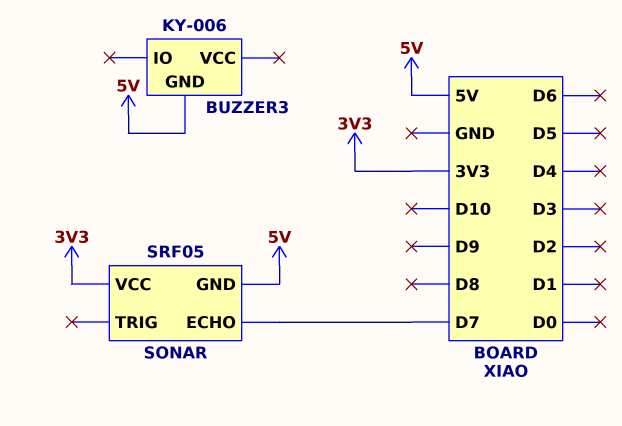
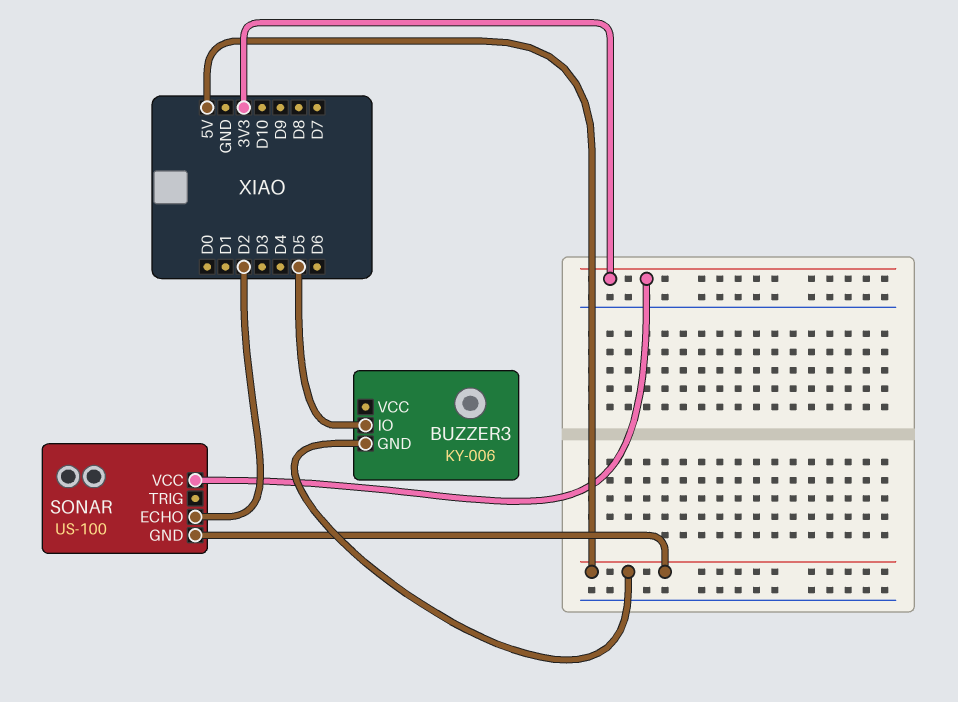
BUZZER3 pin IO: none -> D5
SONAR: SRF05 -> US-100
SONAR pin ECHO: D7 -> D2

